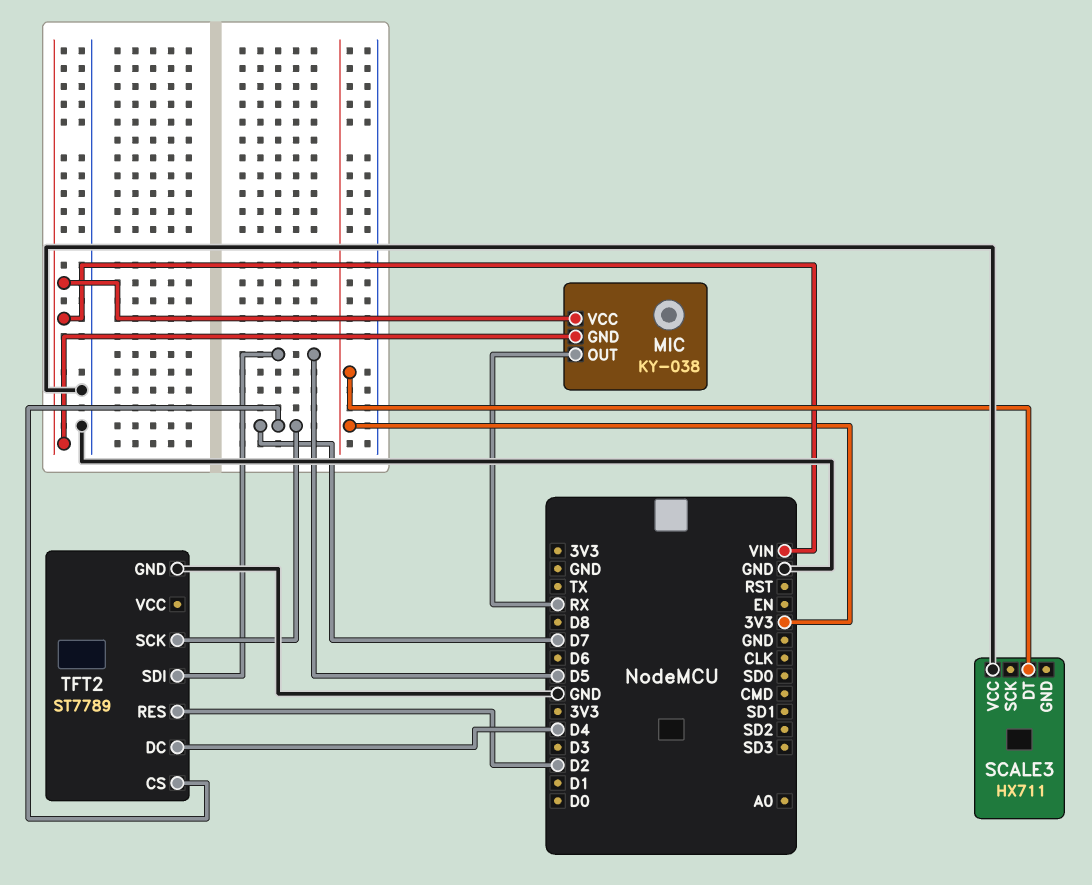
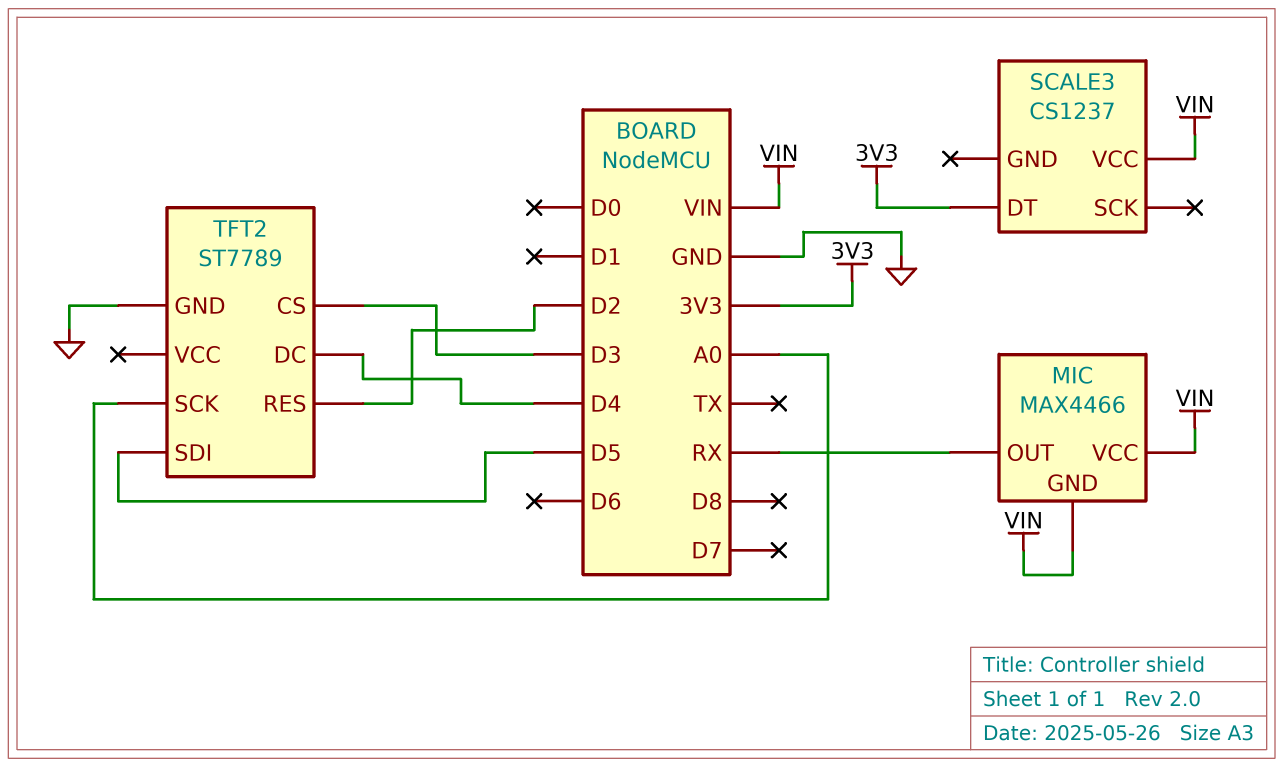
MIC: KY-038 -> MAX4466
SCALE3: HX711 -> CS1237
SCALE3 pin VCC: GND -> VIN
TFT2 pin CS: D7 -> D3
TFT2 pin SCK: D7 -> A0

